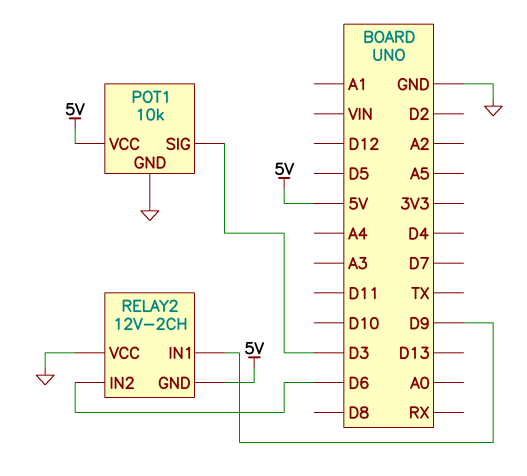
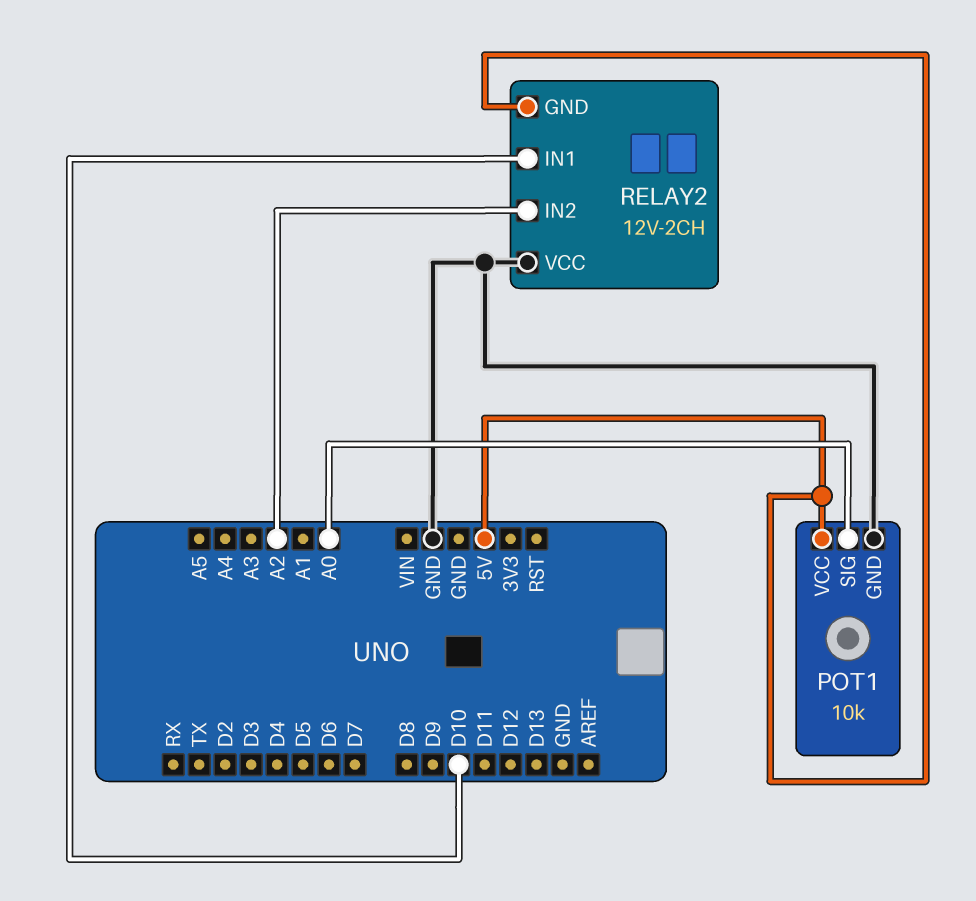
POT1 pin SIG: D3 -> A0
RELAY2 pin IN1: D9 -> D10
RELAY2 pin IN2: D6 -> A2

